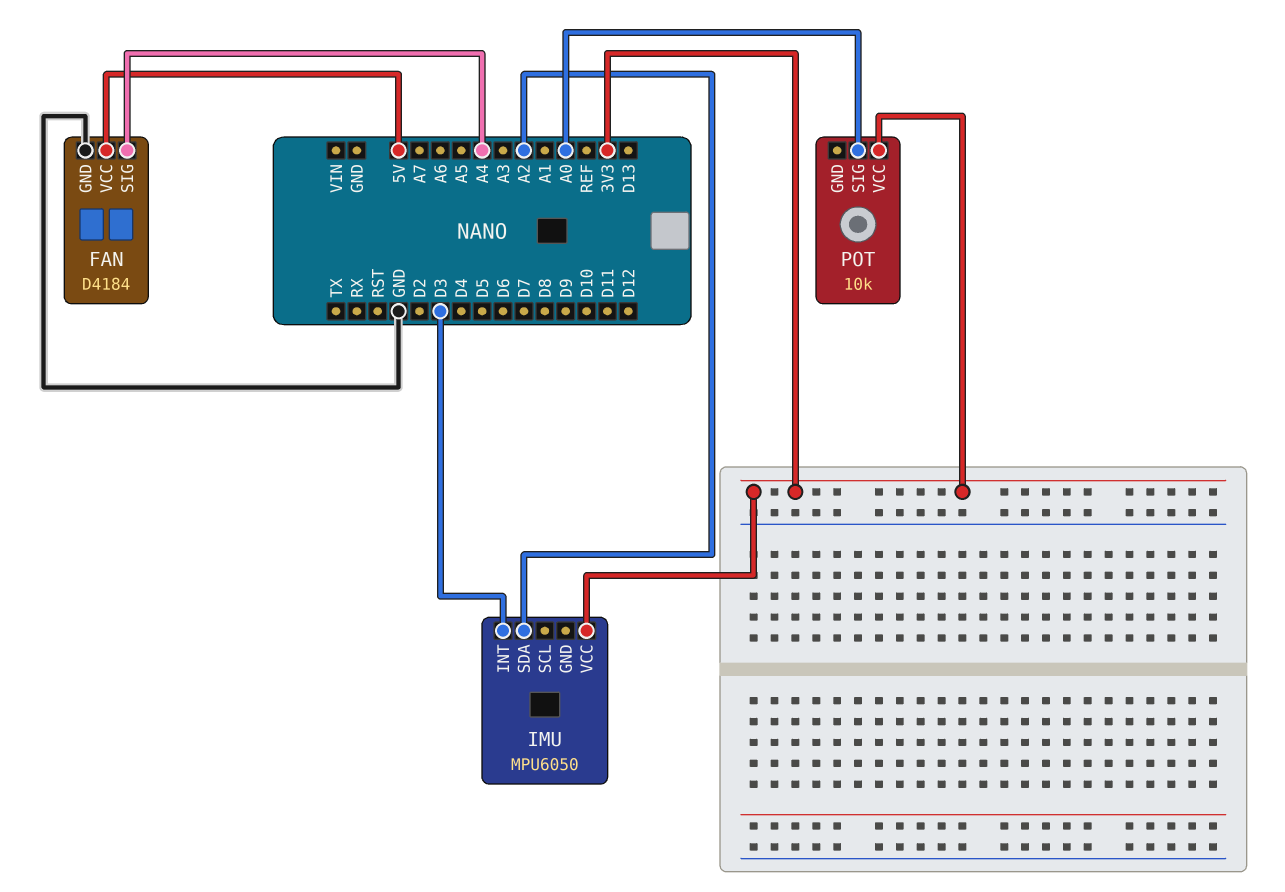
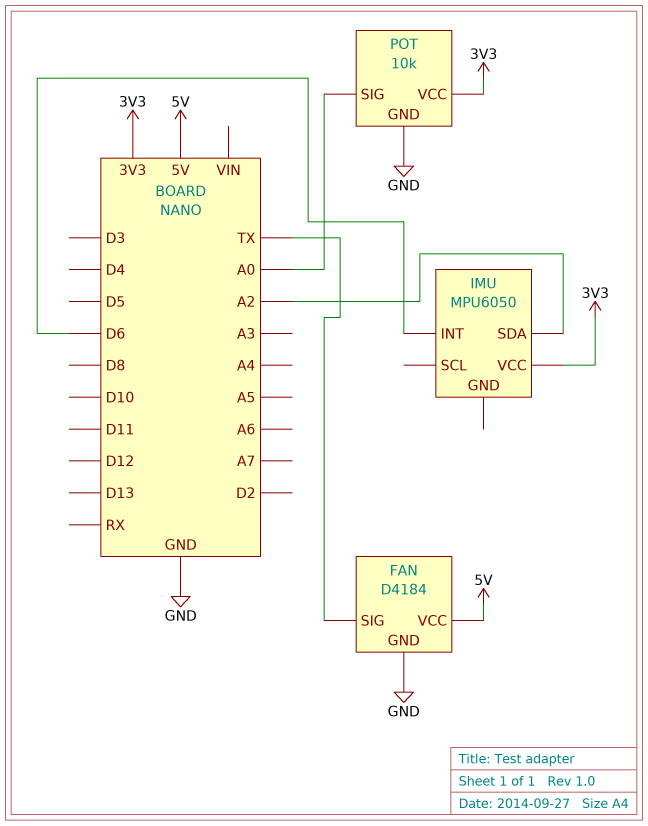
FAN pin SIG: A4 -> TX
IMU pin INT: D3 -> D6
POT pin GND: none -> GND

